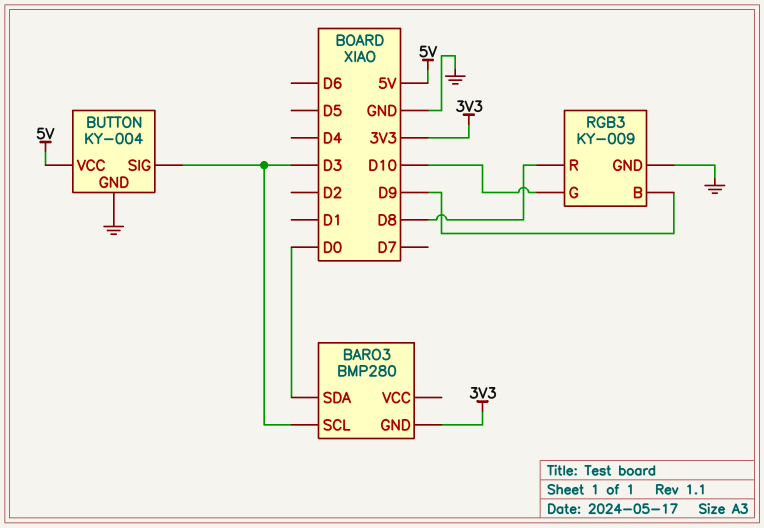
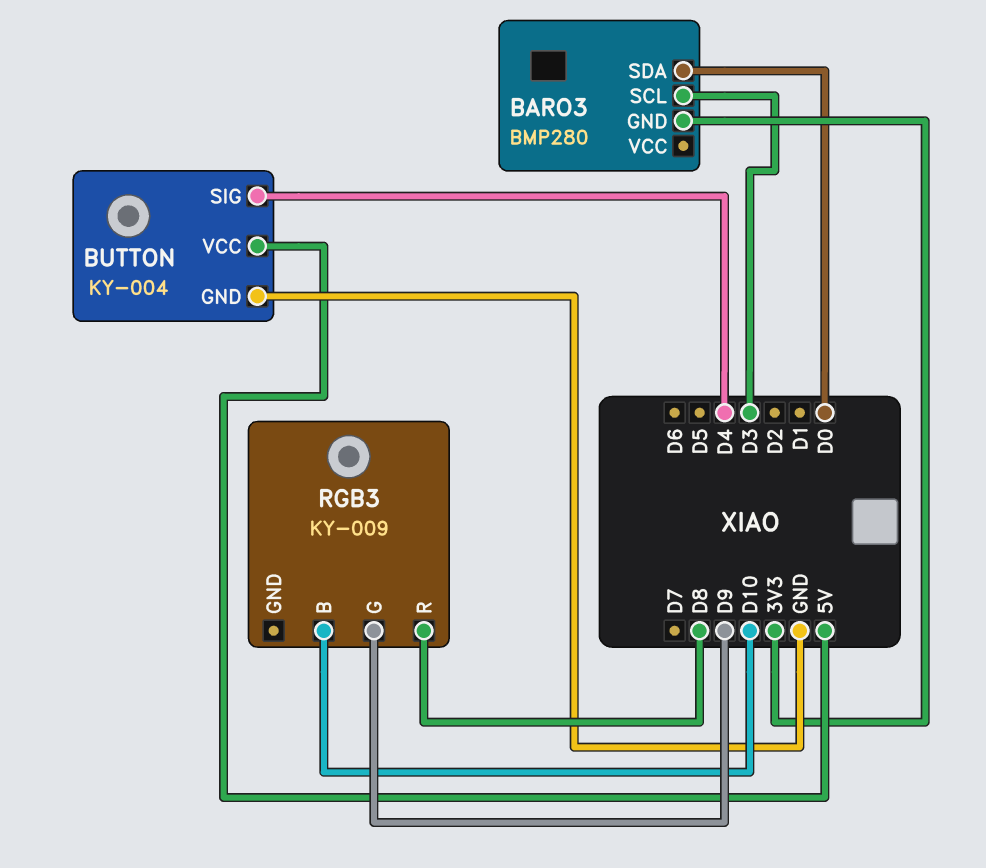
BUTTON pin SIG: D3 -> D4
RGB3 pin B: D9 -> D10
RGB3 pin G: D10 -> D9
RGB3 pin GND: GND -> none

